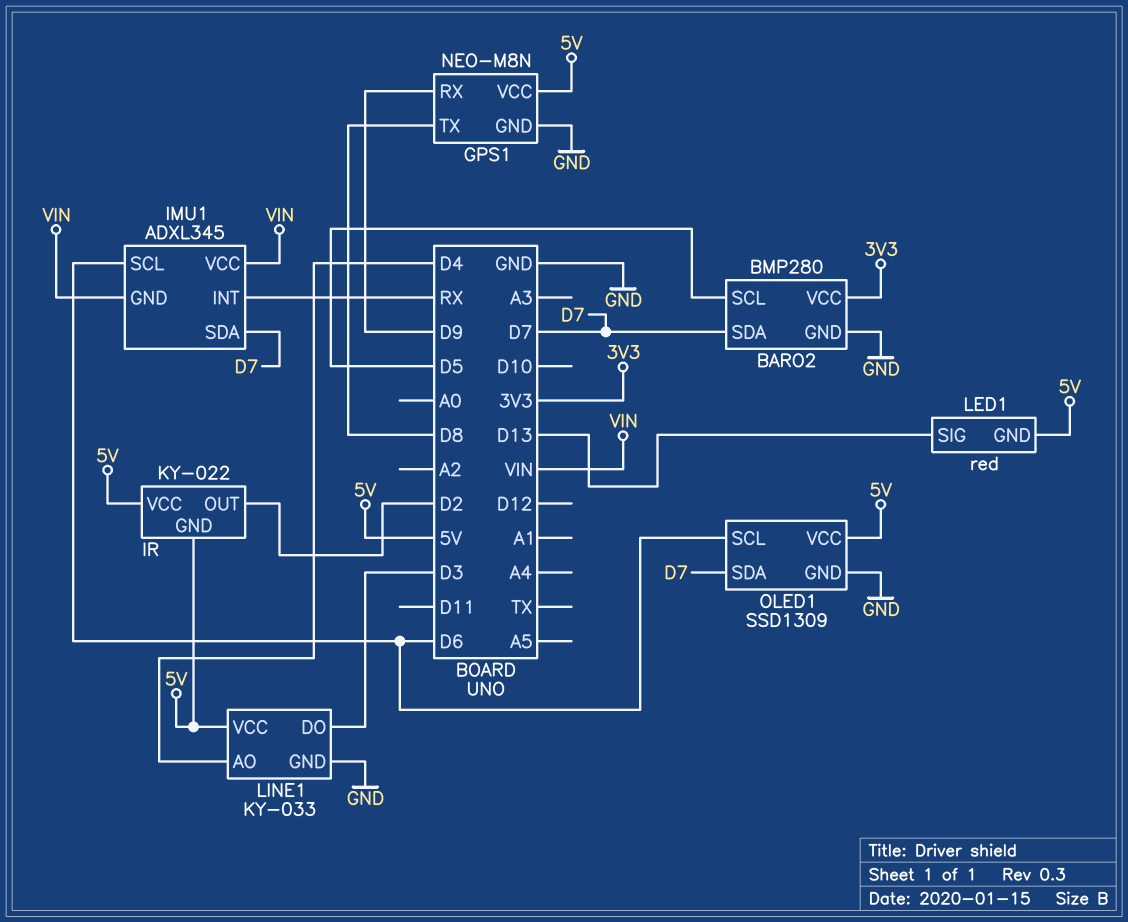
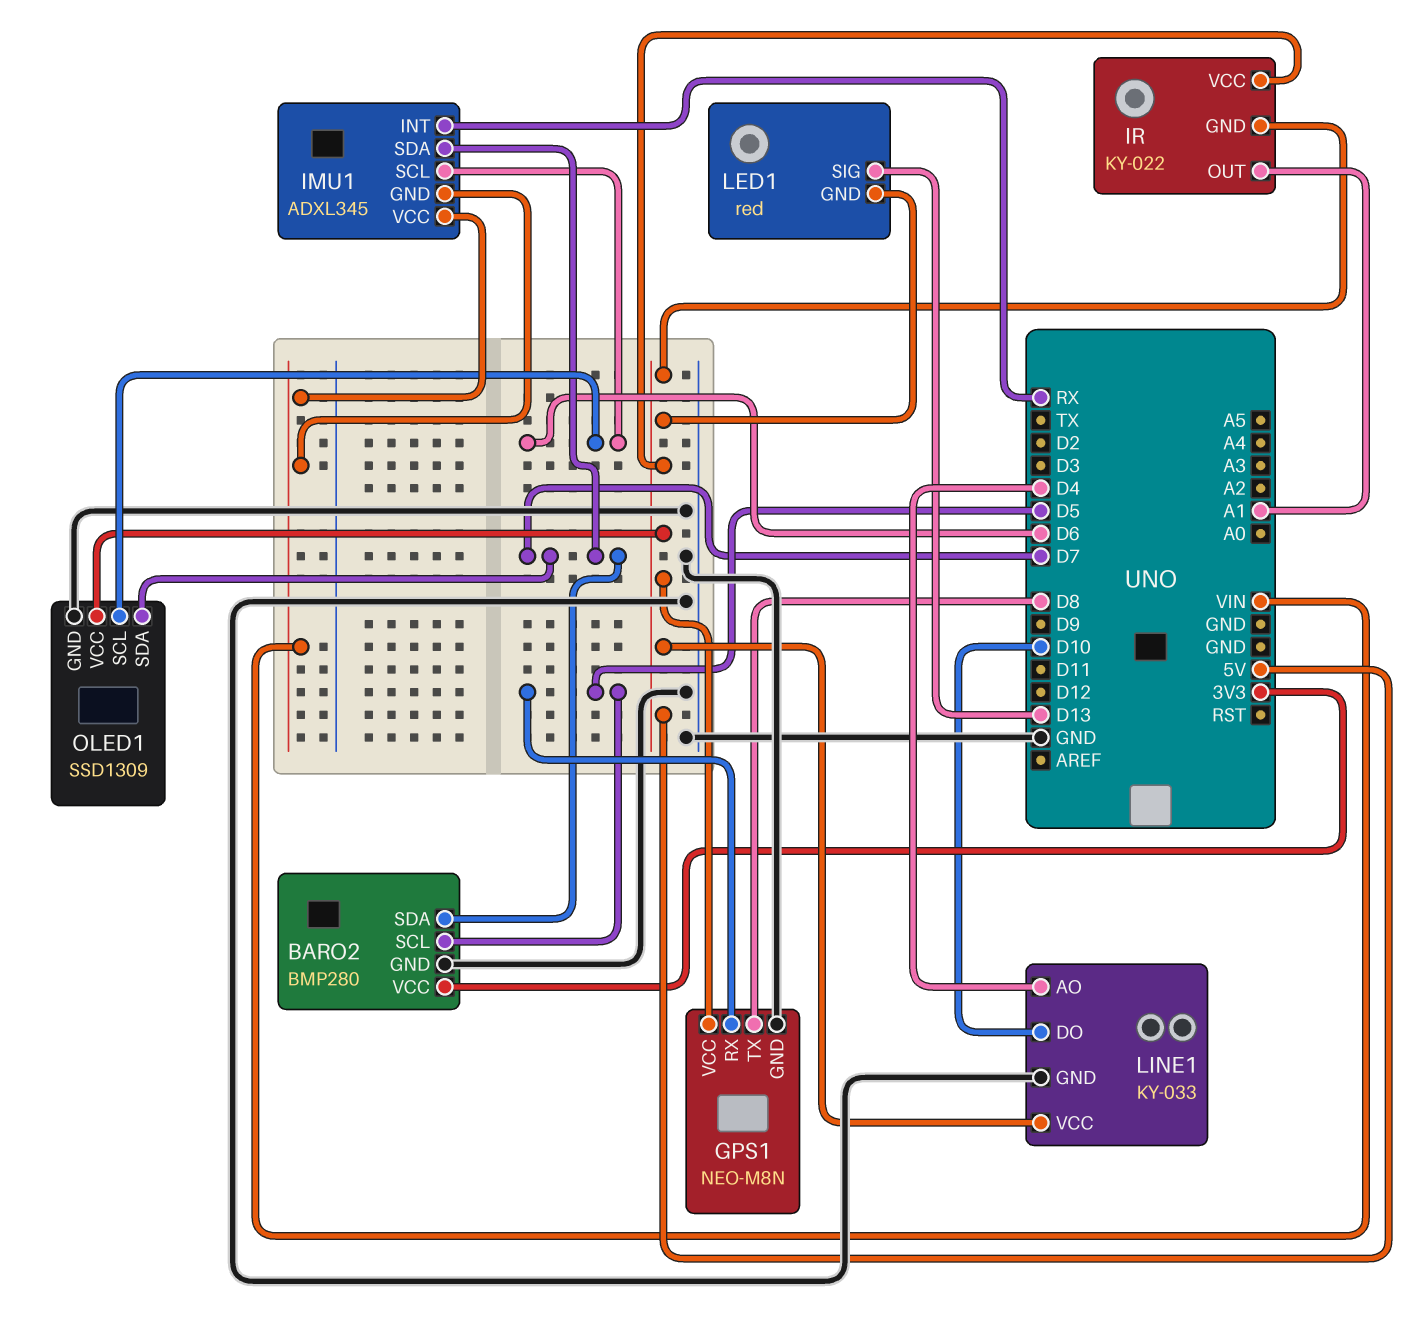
GPS1 pin RX: D9 -> D5
IR pin OUT: D2 -> A1
LINE1 pin DO: D3 -> D10

